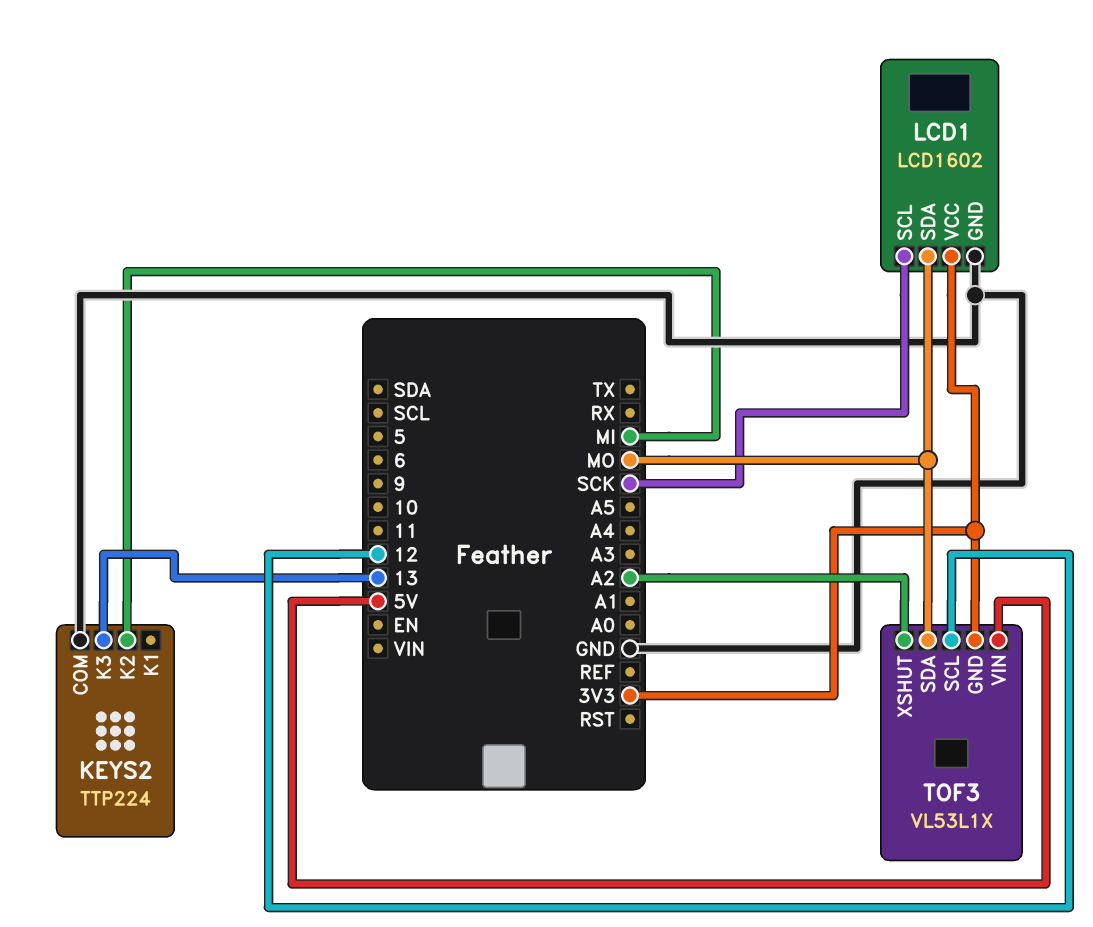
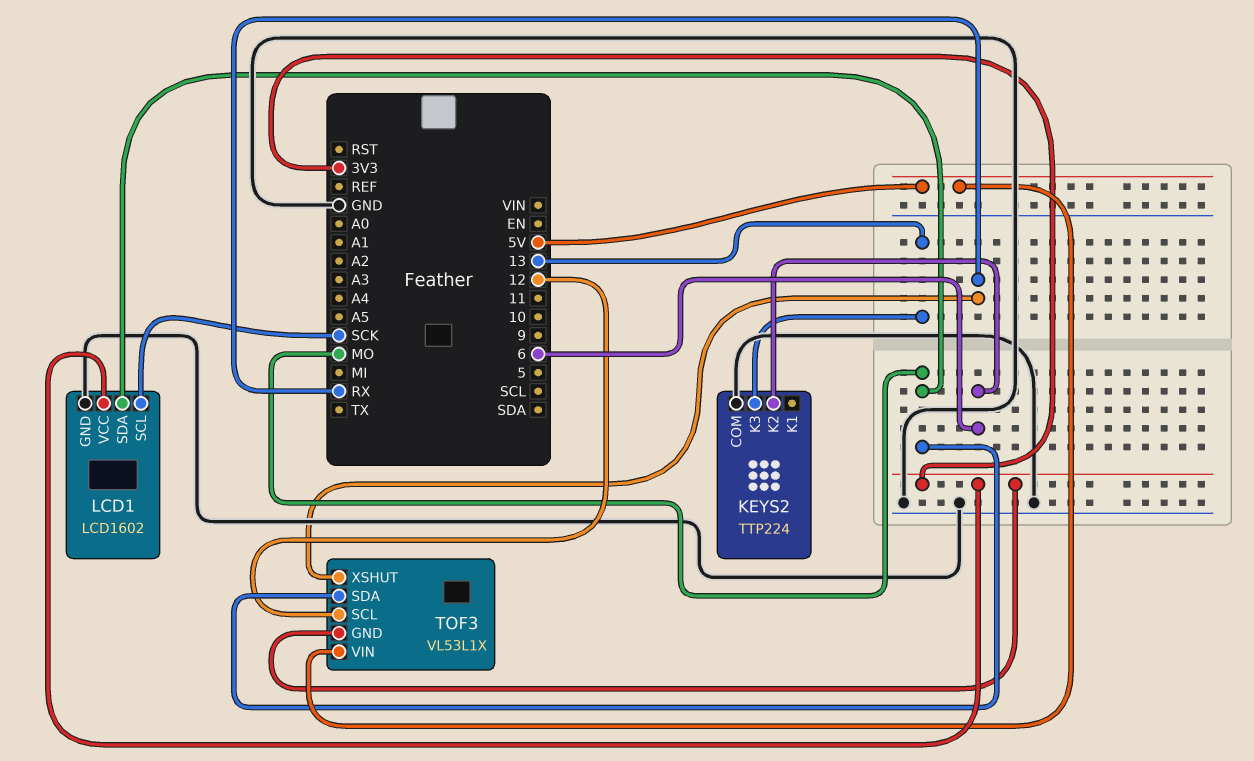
KEYS2 pin K2: MI -> 6
TOF3 pin XSHUT: A2 -> RX

